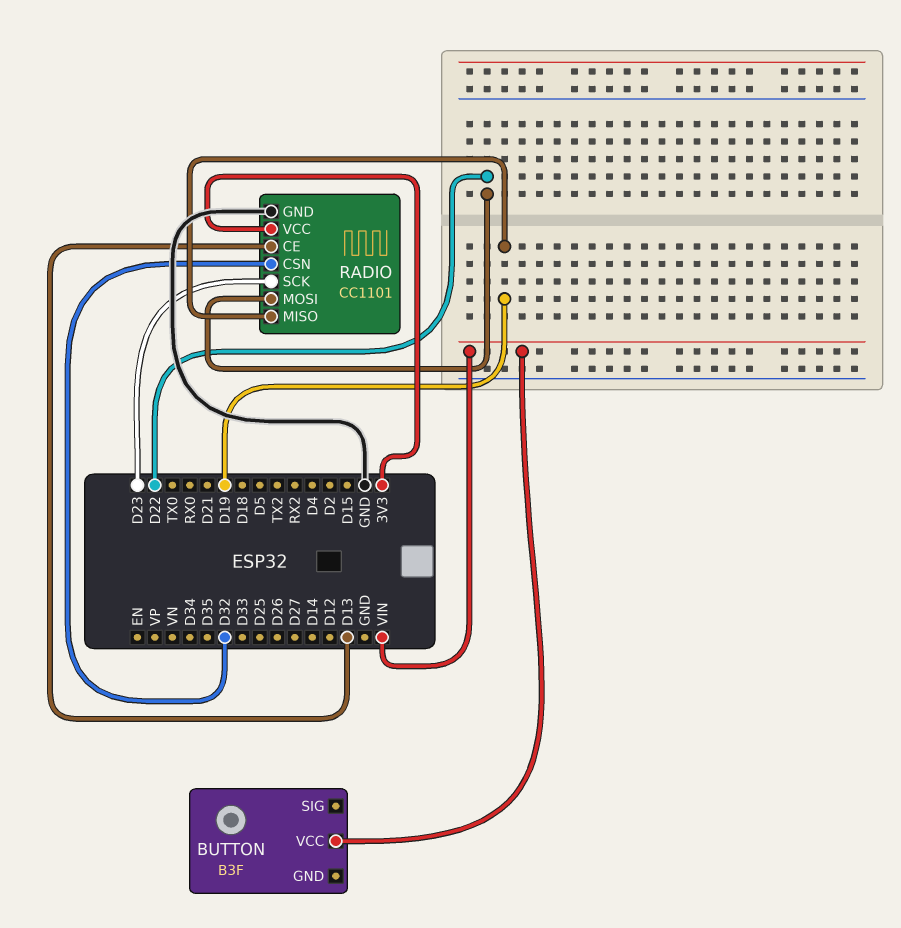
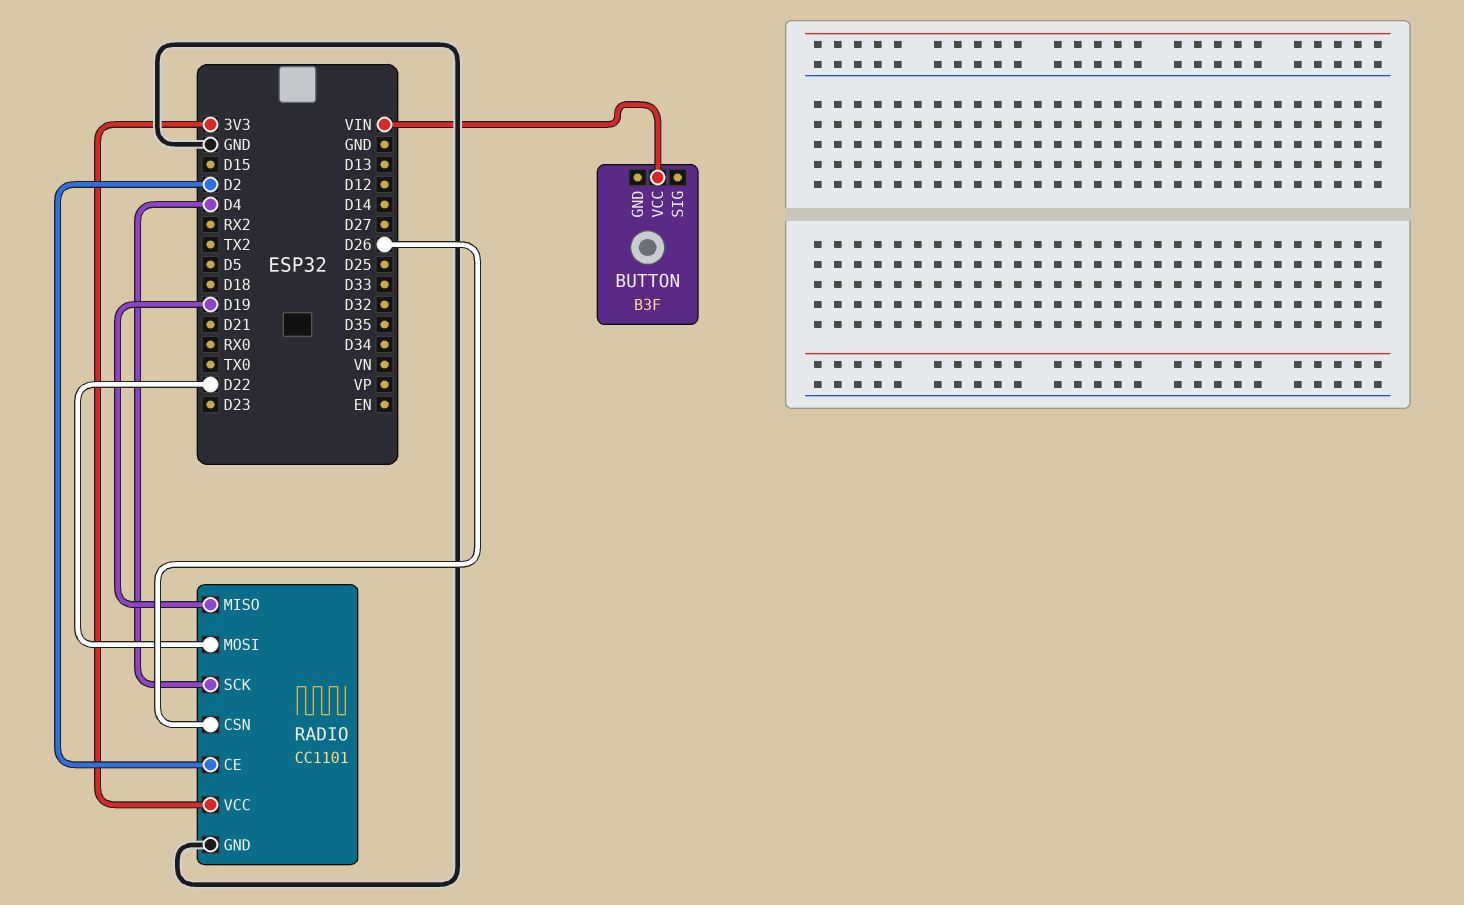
RADIO pin CE: D13 -> D2
RADIO pin CSN: D32 -> D26
RADIO pin SCK: D23 -> D4

